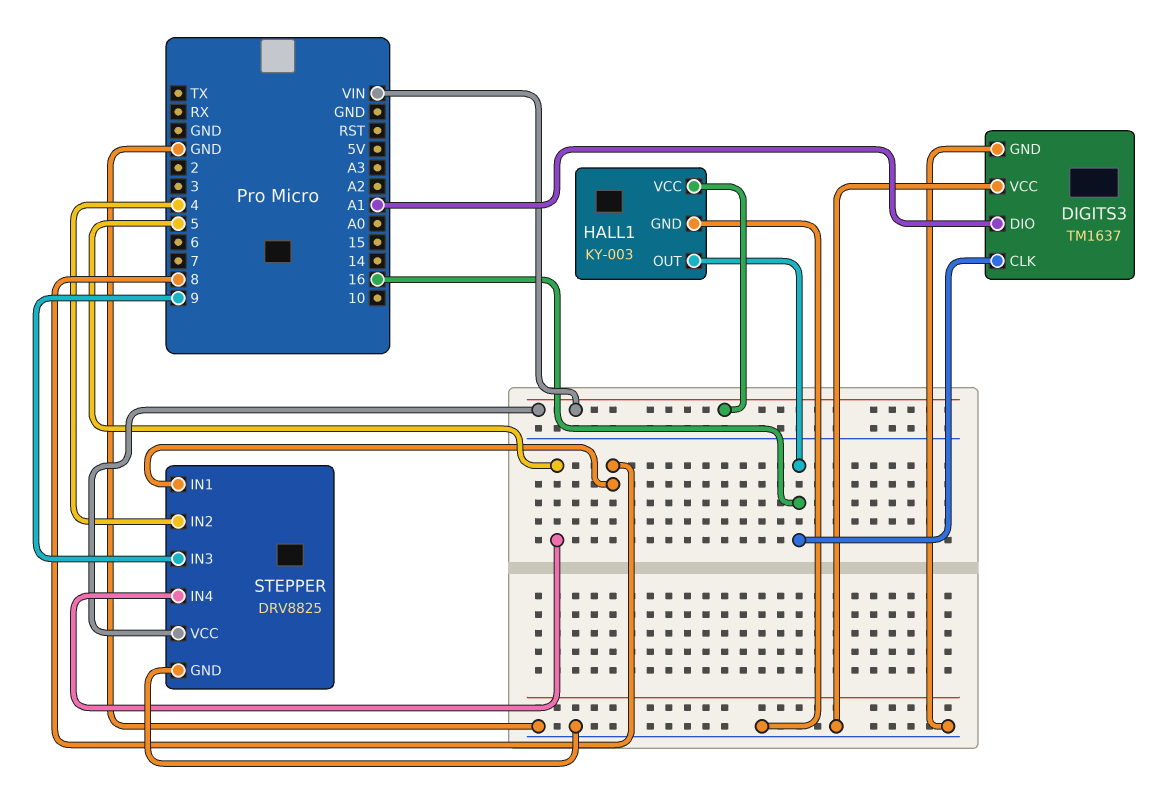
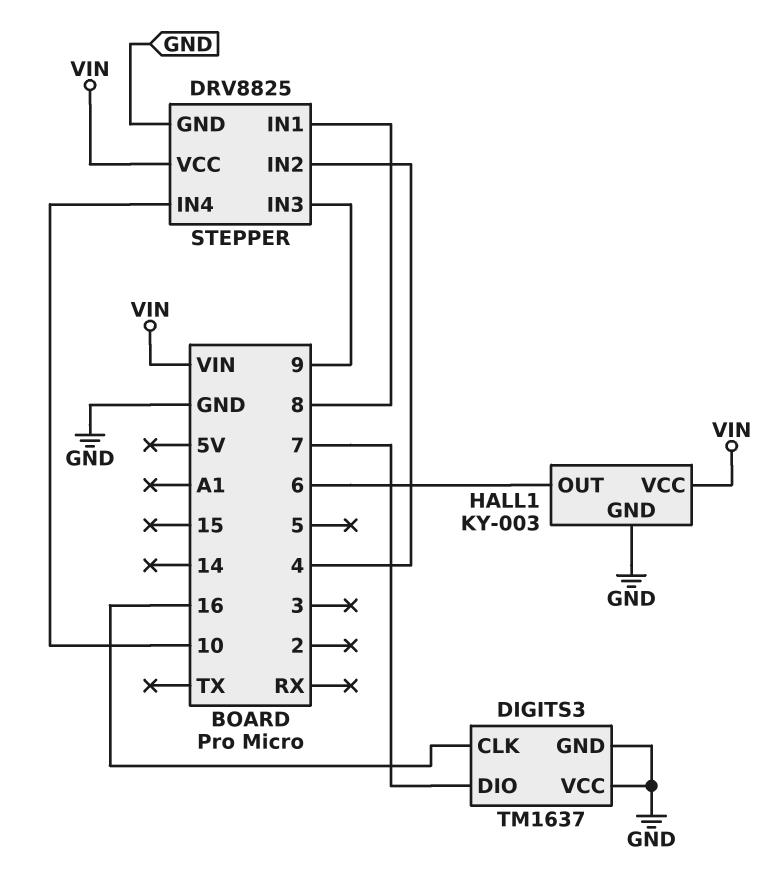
DIGITS3 pin DIO: A1 -> 7
HALL1 pin OUT: 16 -> 6
STEPPER pin IN4: 5 -> 10

